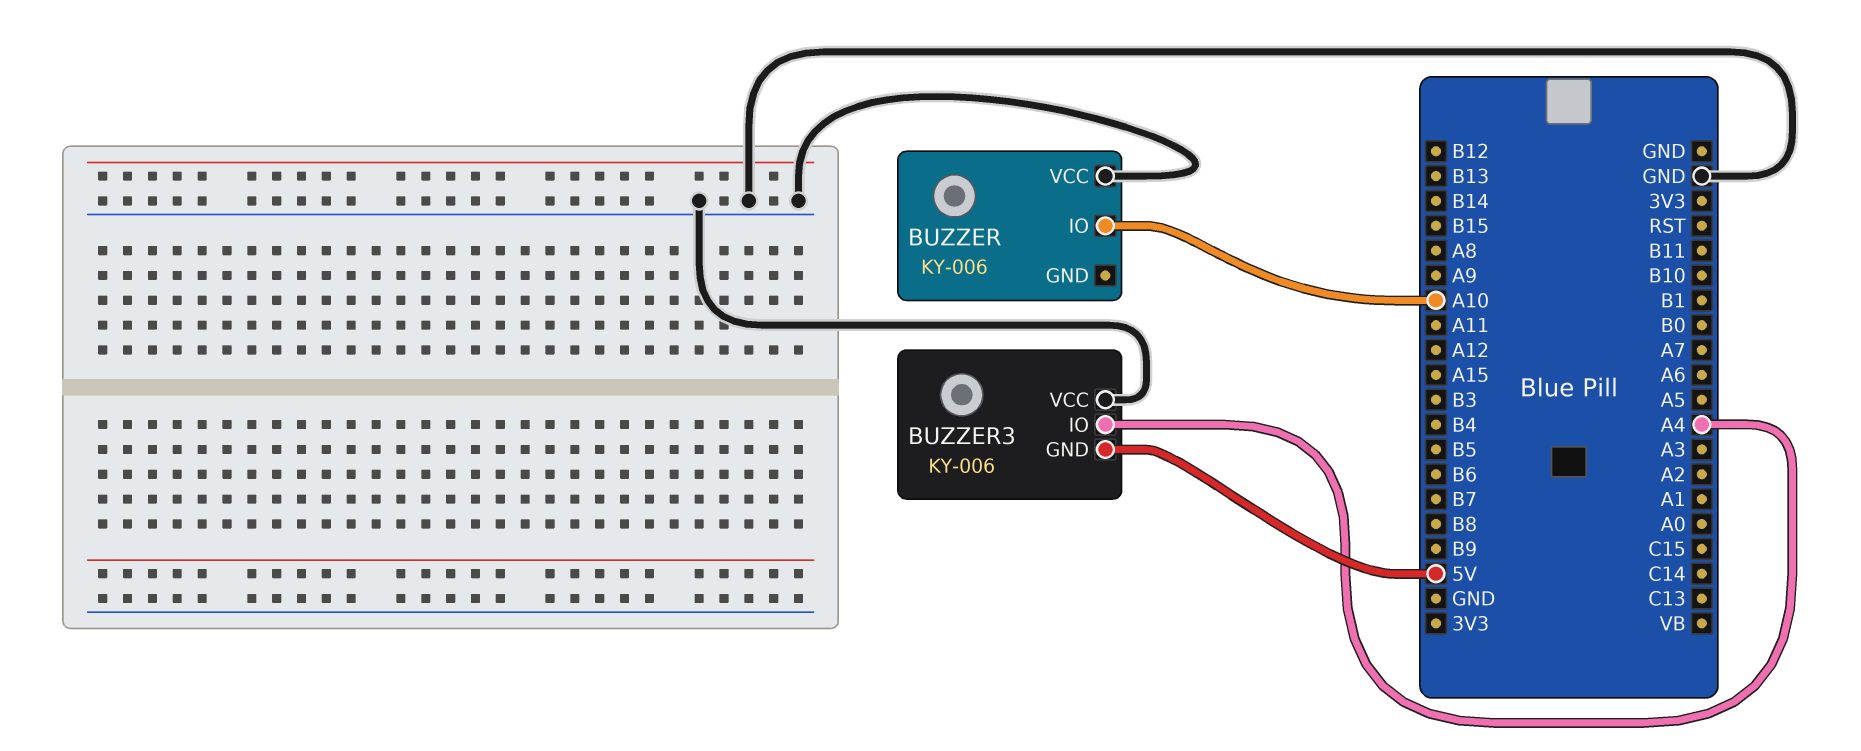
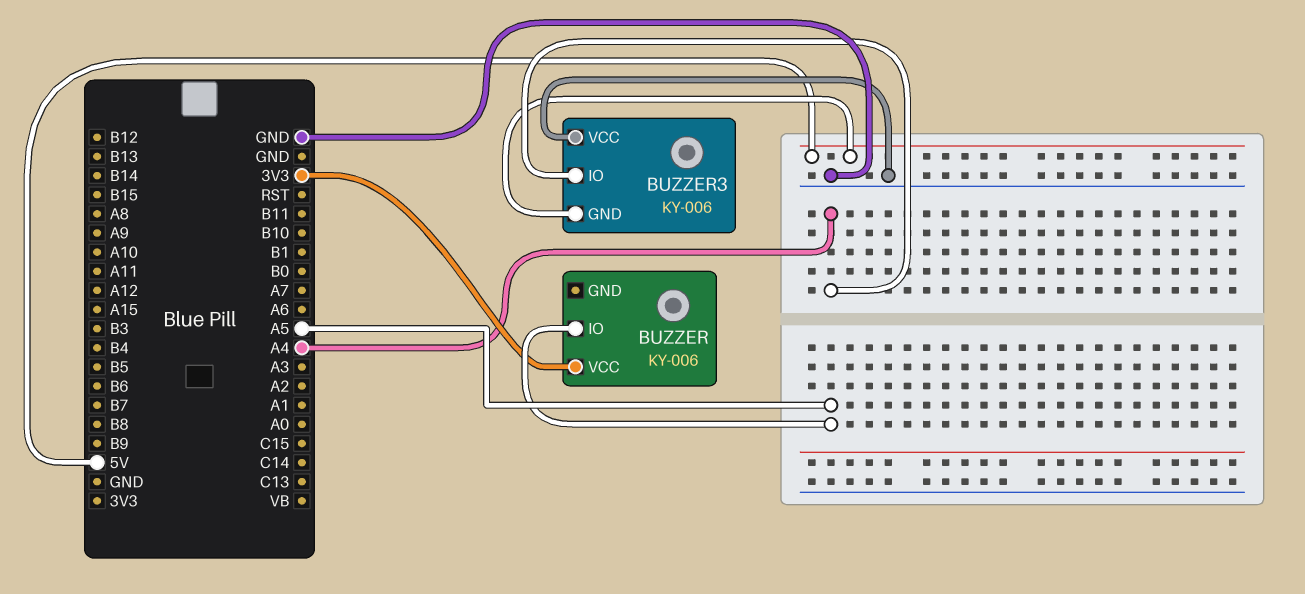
BUZZER pin IO: A10 -> A5
BUZZER pin VCC: GND -> 3V3

